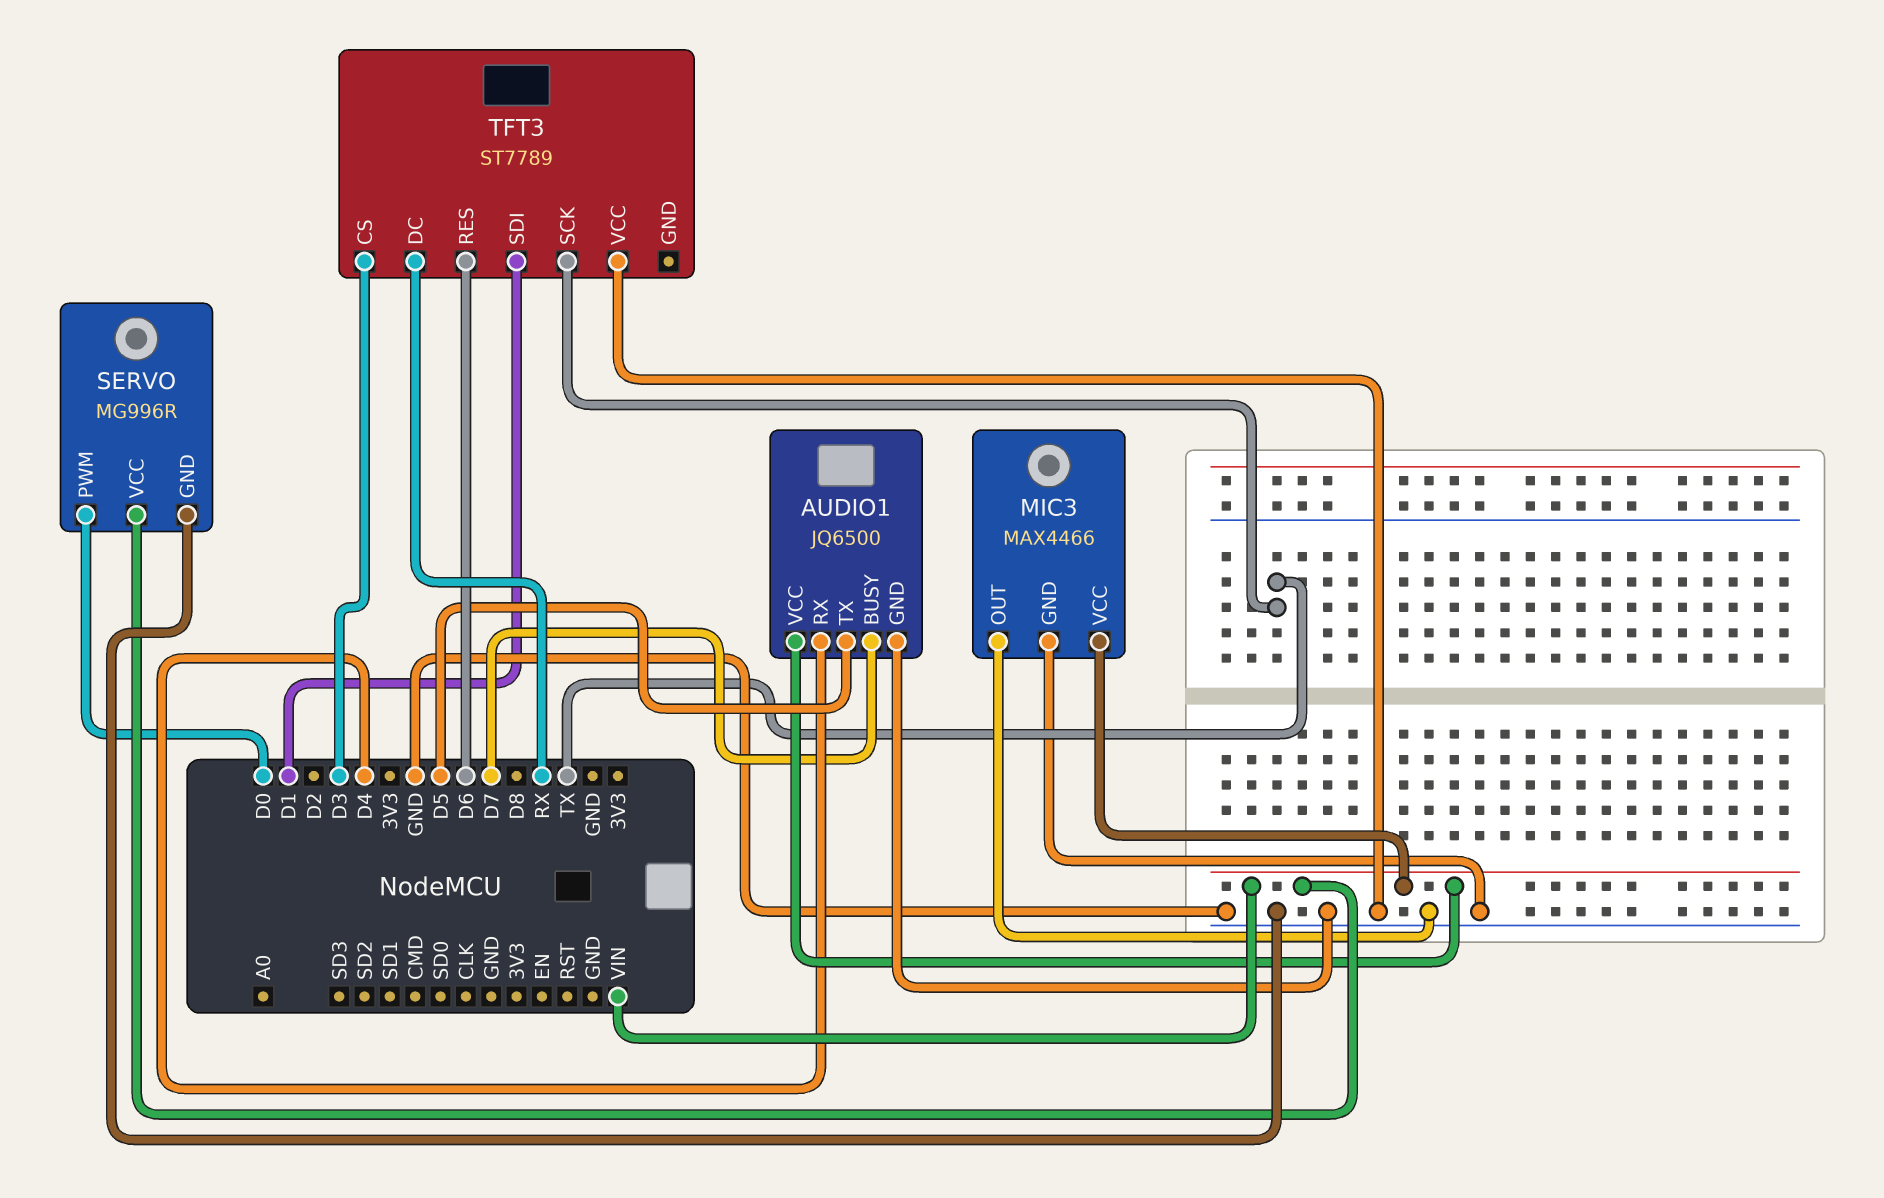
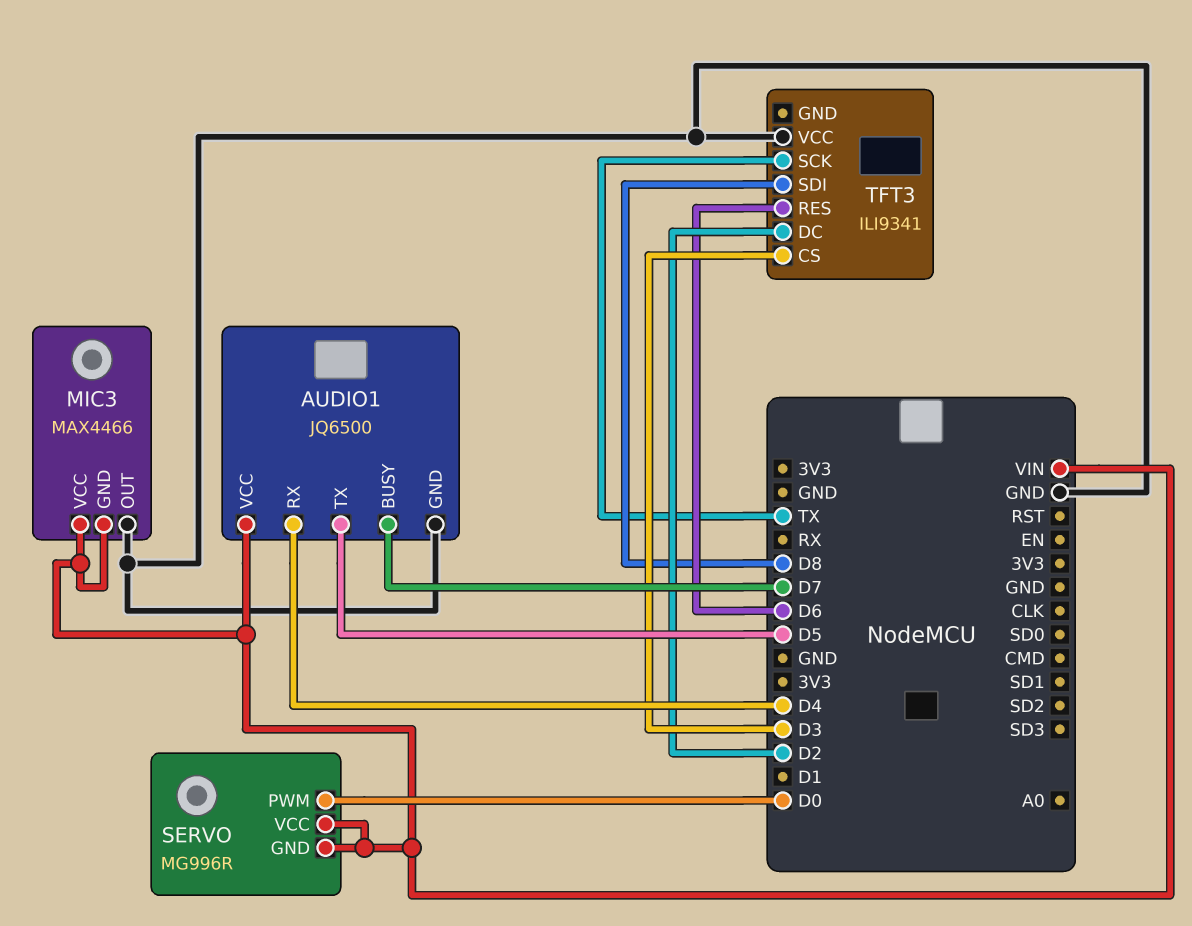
MIC3 pin GND: GND -> VIN
SERVO pin GND: GND -> VIN
TFT3: ST7789 -> ILI9341
TFT3 pin DC: RX -> D2
TFT3 pin SDI: D1 -> D8

